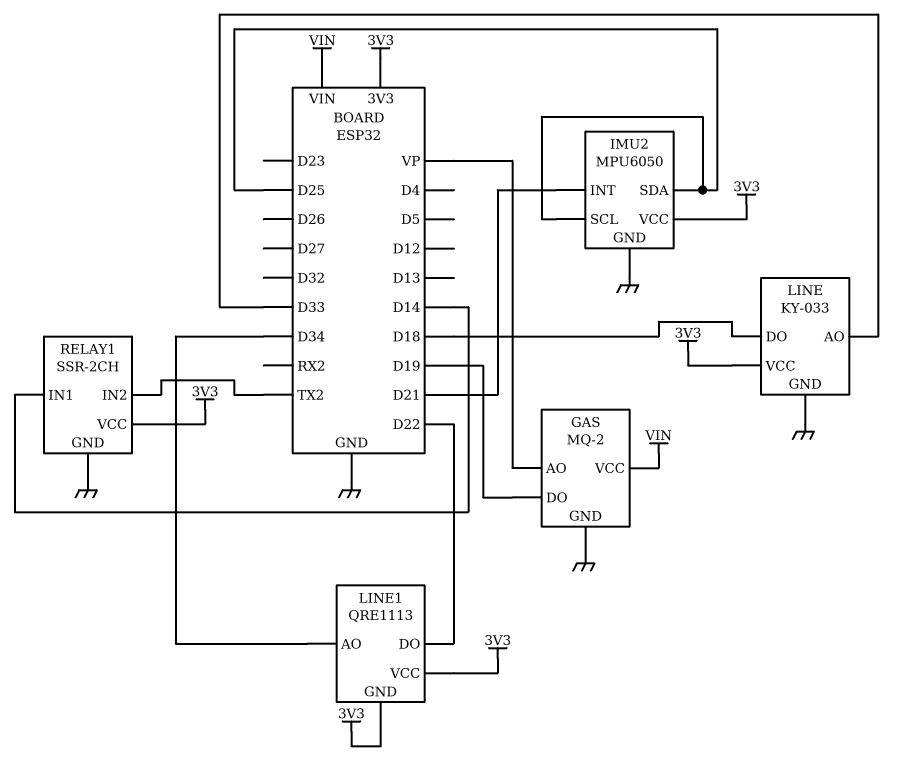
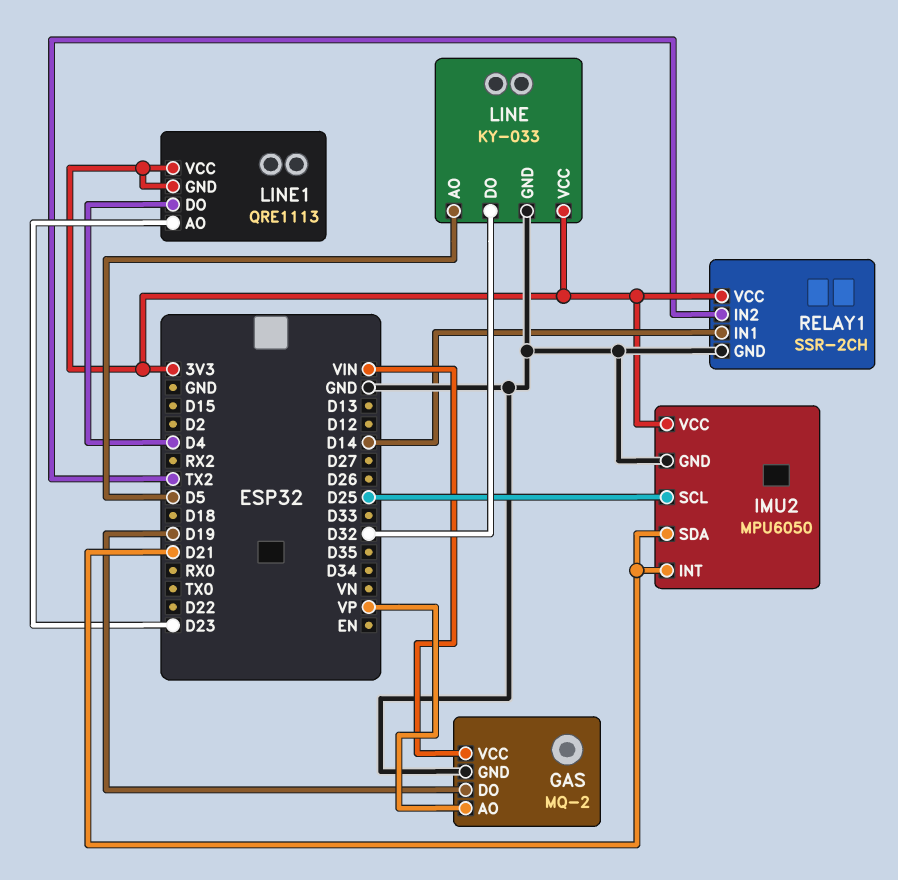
IMU2 pin SDA: D25 -> D21
LINE pin AO: D33 -> D5
LINE pin DO: D18 -> D32
LINE1 pin AO: D34 -> D23
LINE1 pin DO: D22 -> D4

